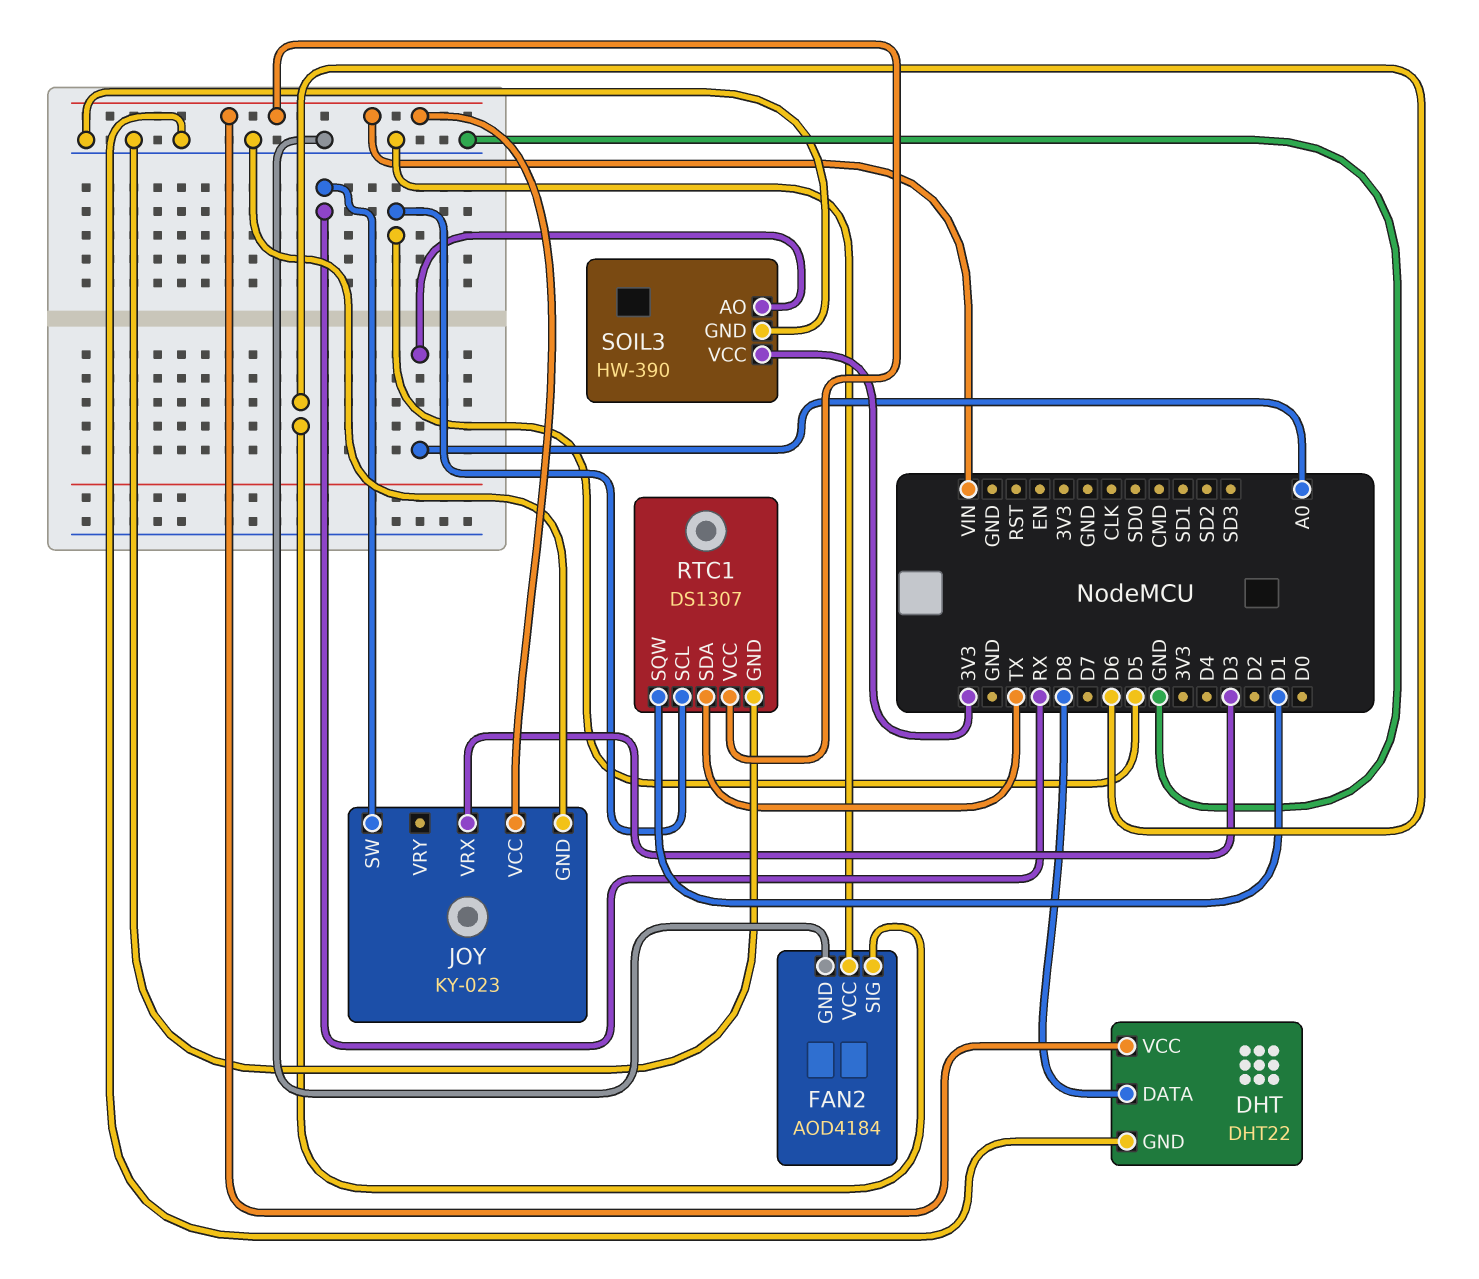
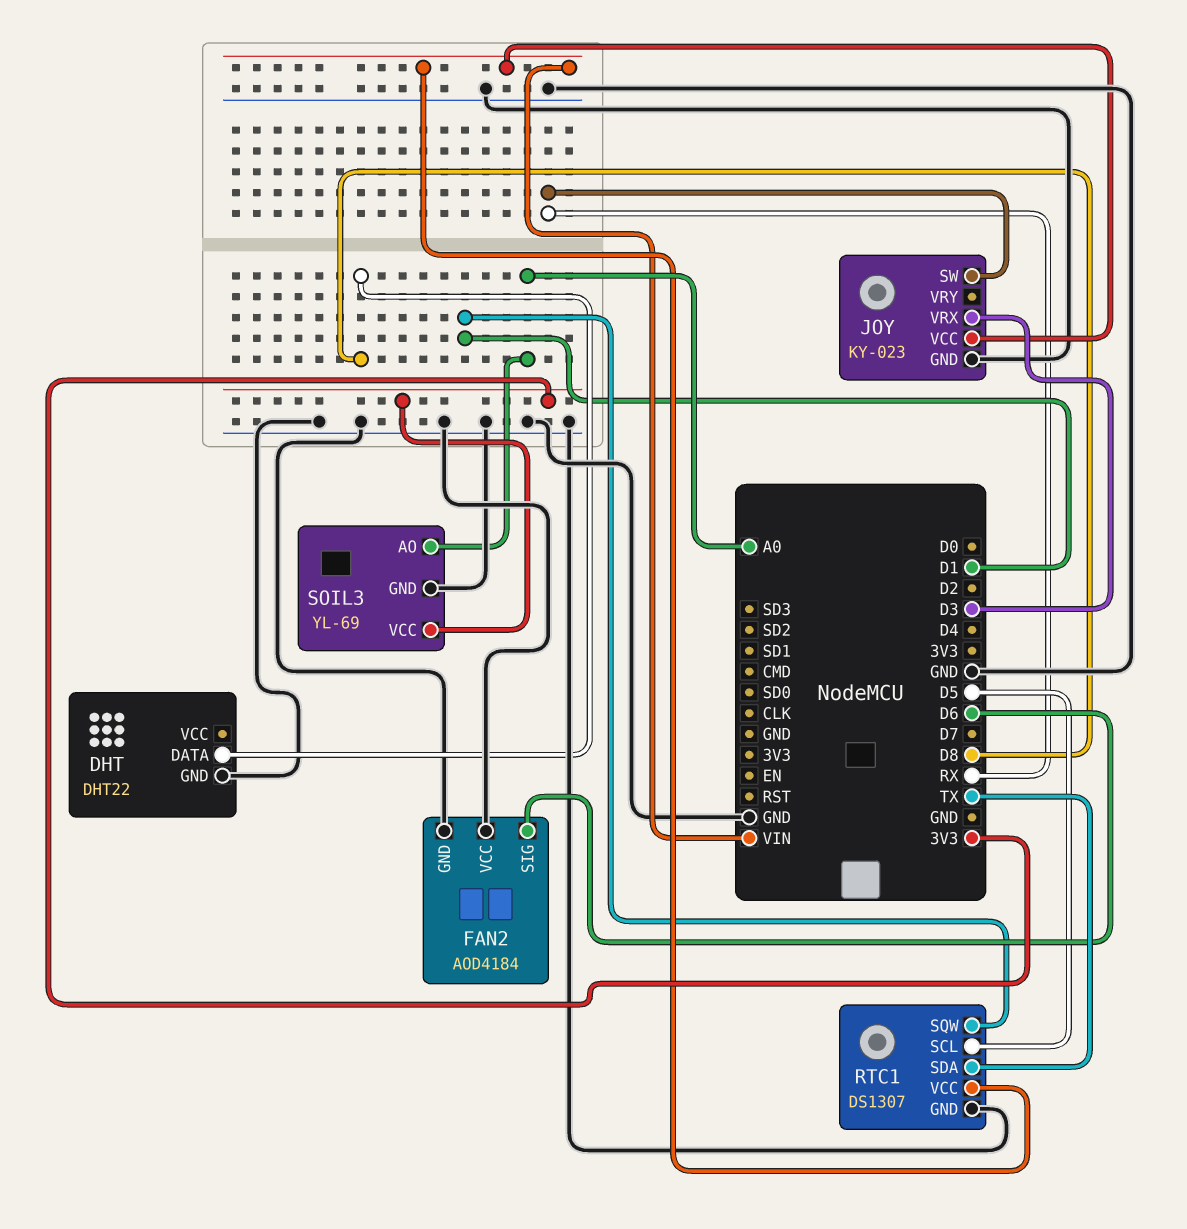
DHT pin VCC: VIN -> none
SOIL3: HW-390 -> YL-69

